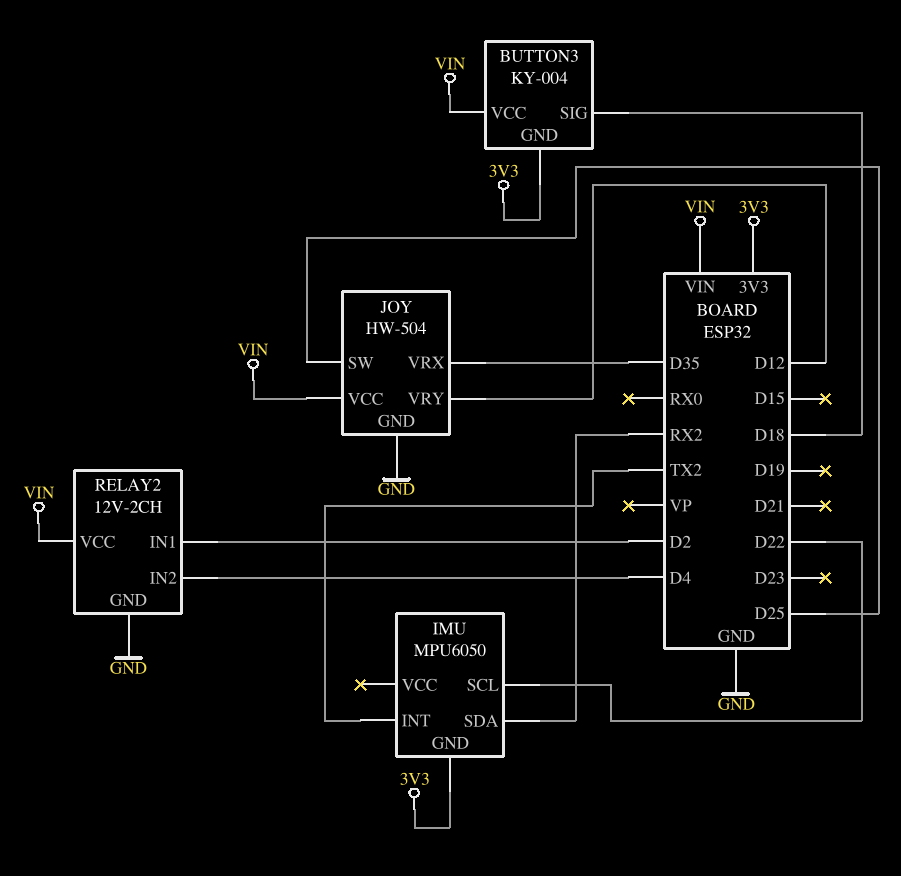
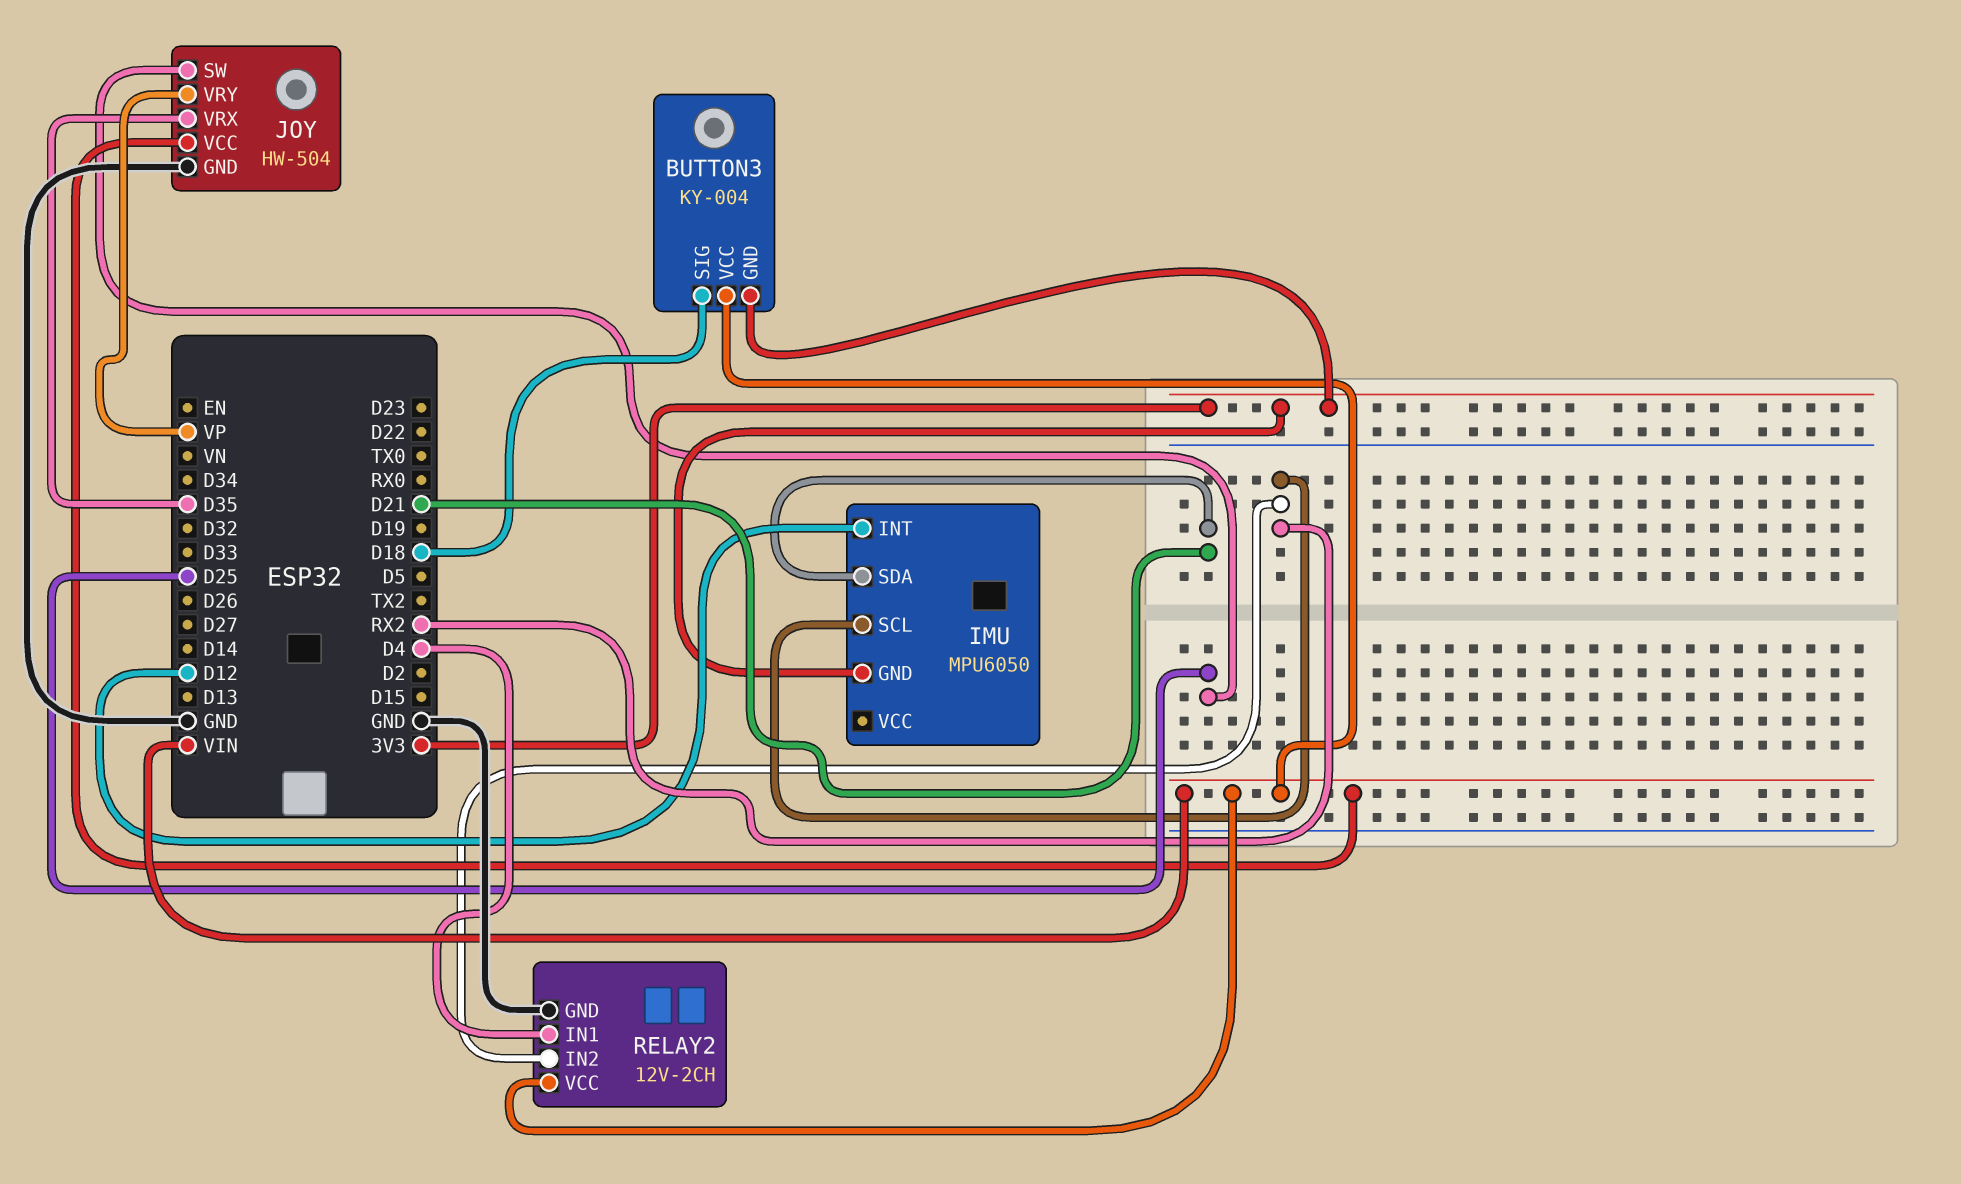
IMU pin INT: TX2 -> D12
IMU pin SCL: D22 -> RX2
IMU pin SDA: RX2 -> D21
JOY pin VRY: D12 -> VP
RELAY2 pin IN1: D2 -> D4
RELAY2 pin IN2: D4 -> RX2

